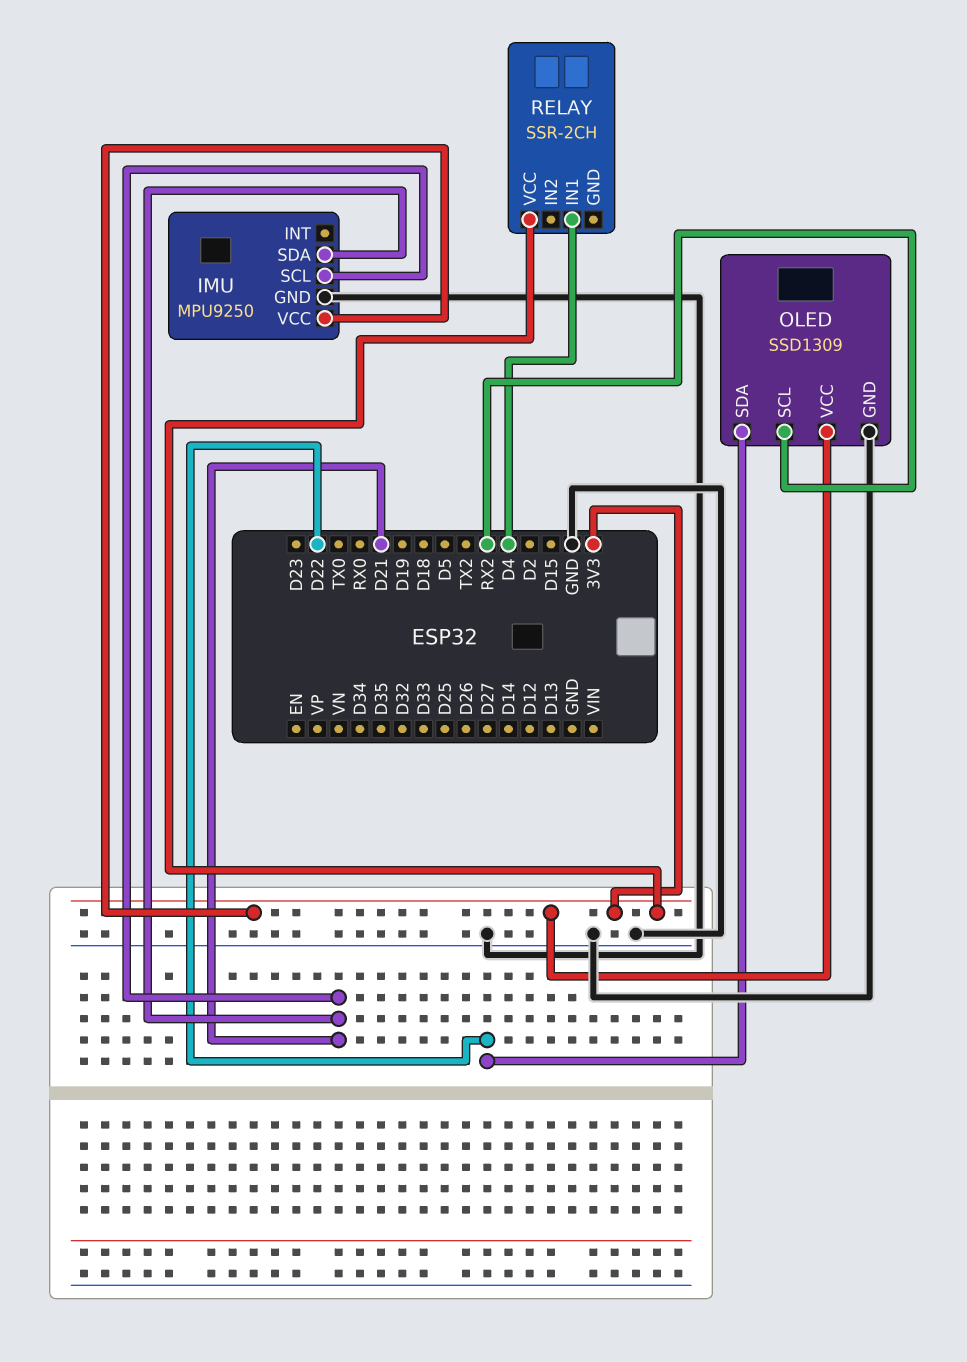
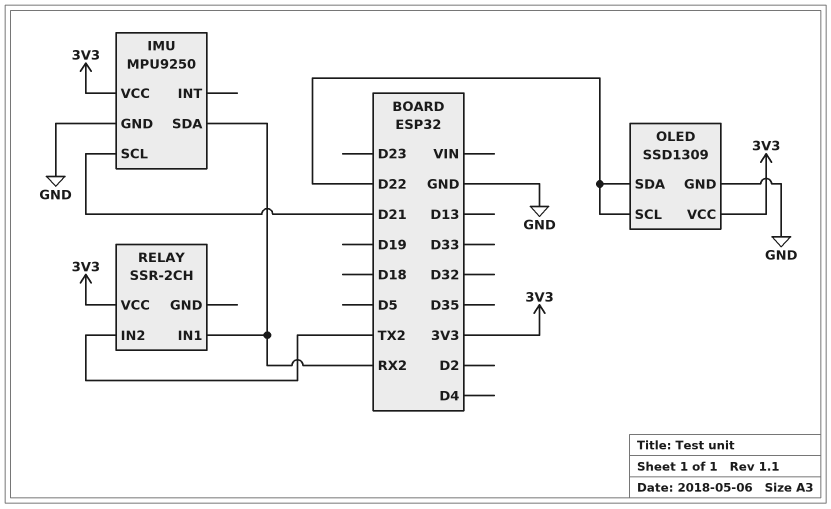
IMU pin SDA: D21 -> RX2
OLED pin SCL: RX2 -> D22
RELAY pin IN1: D4 -> RX2
RELAY pin IN2: none -> TX2

